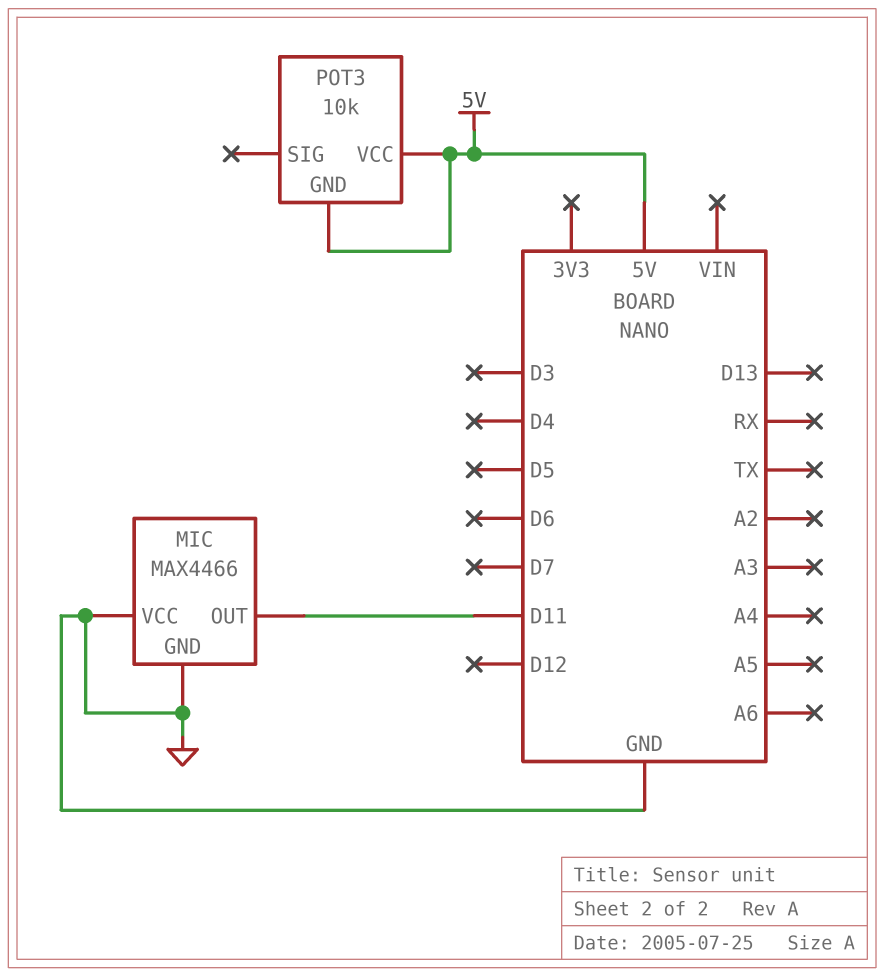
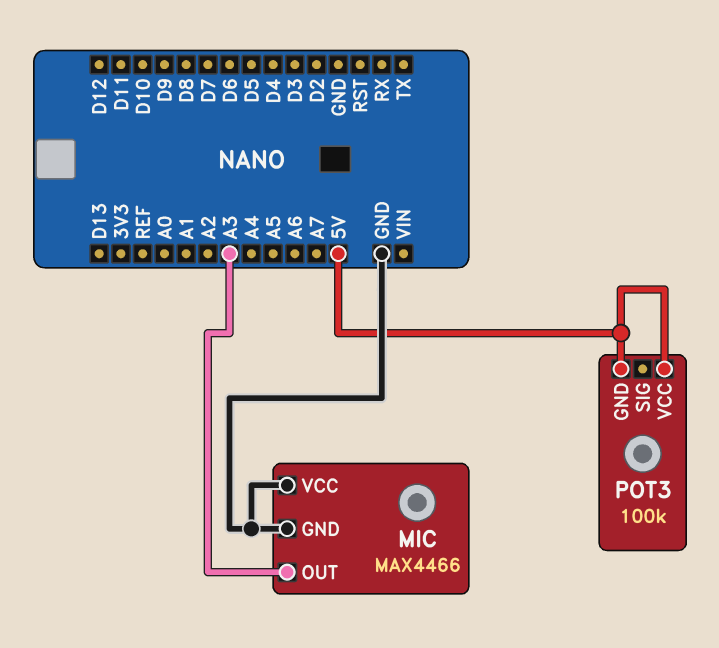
MIC pin OUT: D11 -> A3
POT3: 10k -> 100k

